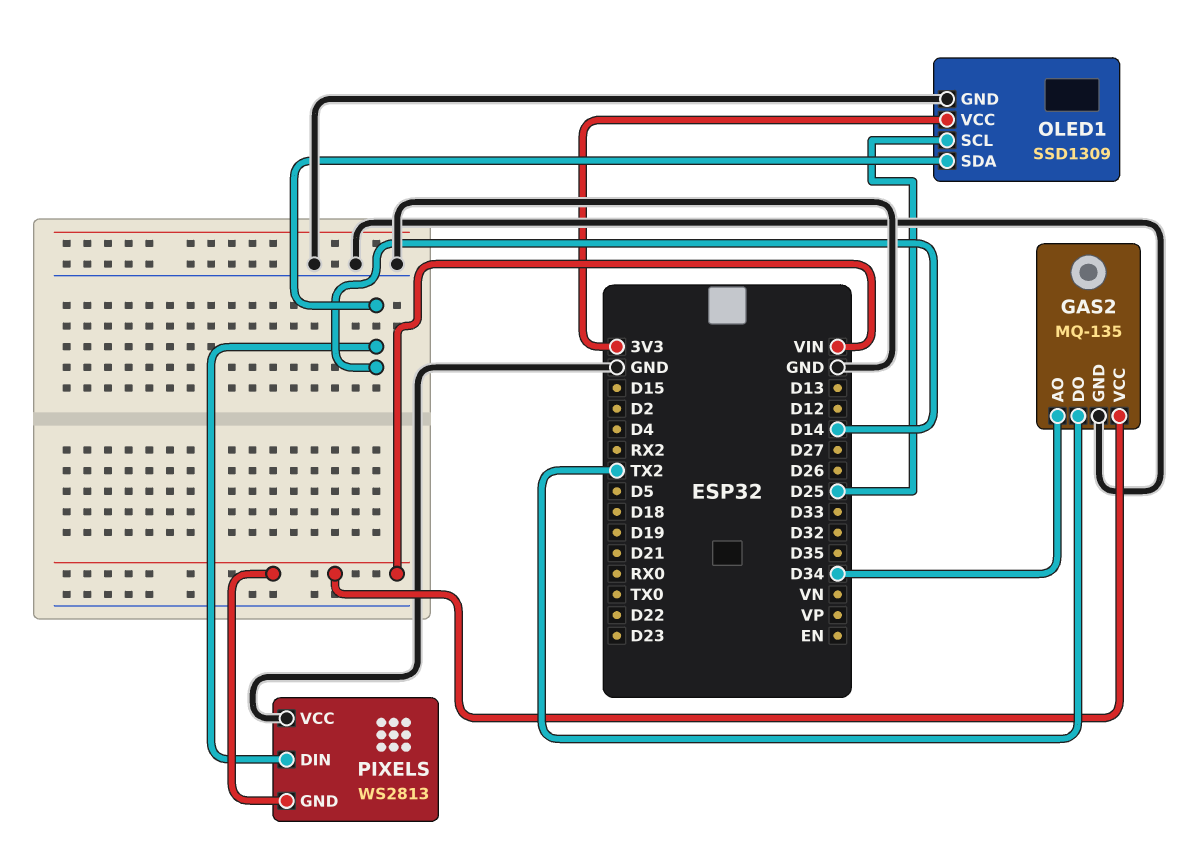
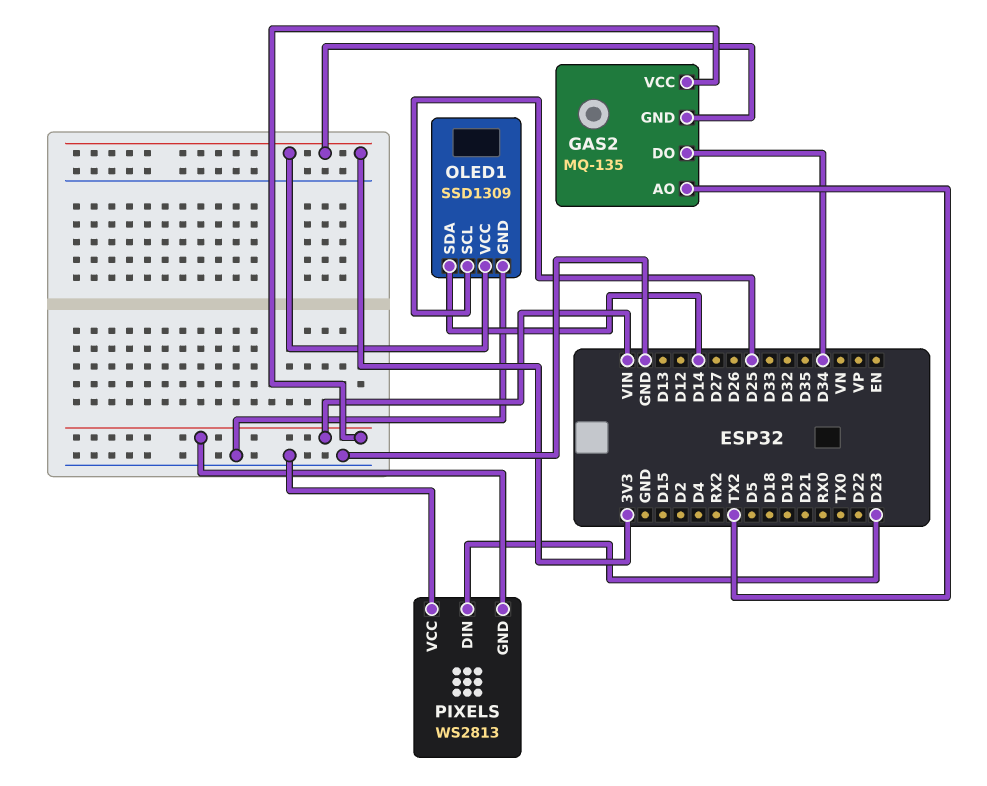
GAS2 pin AO: D34 -> TX2
GAS2 pin DO: TX2 -> D34
GAS2 pin GND: GND -> 3V3
PIXELS pin DIN: D14 -> D23

